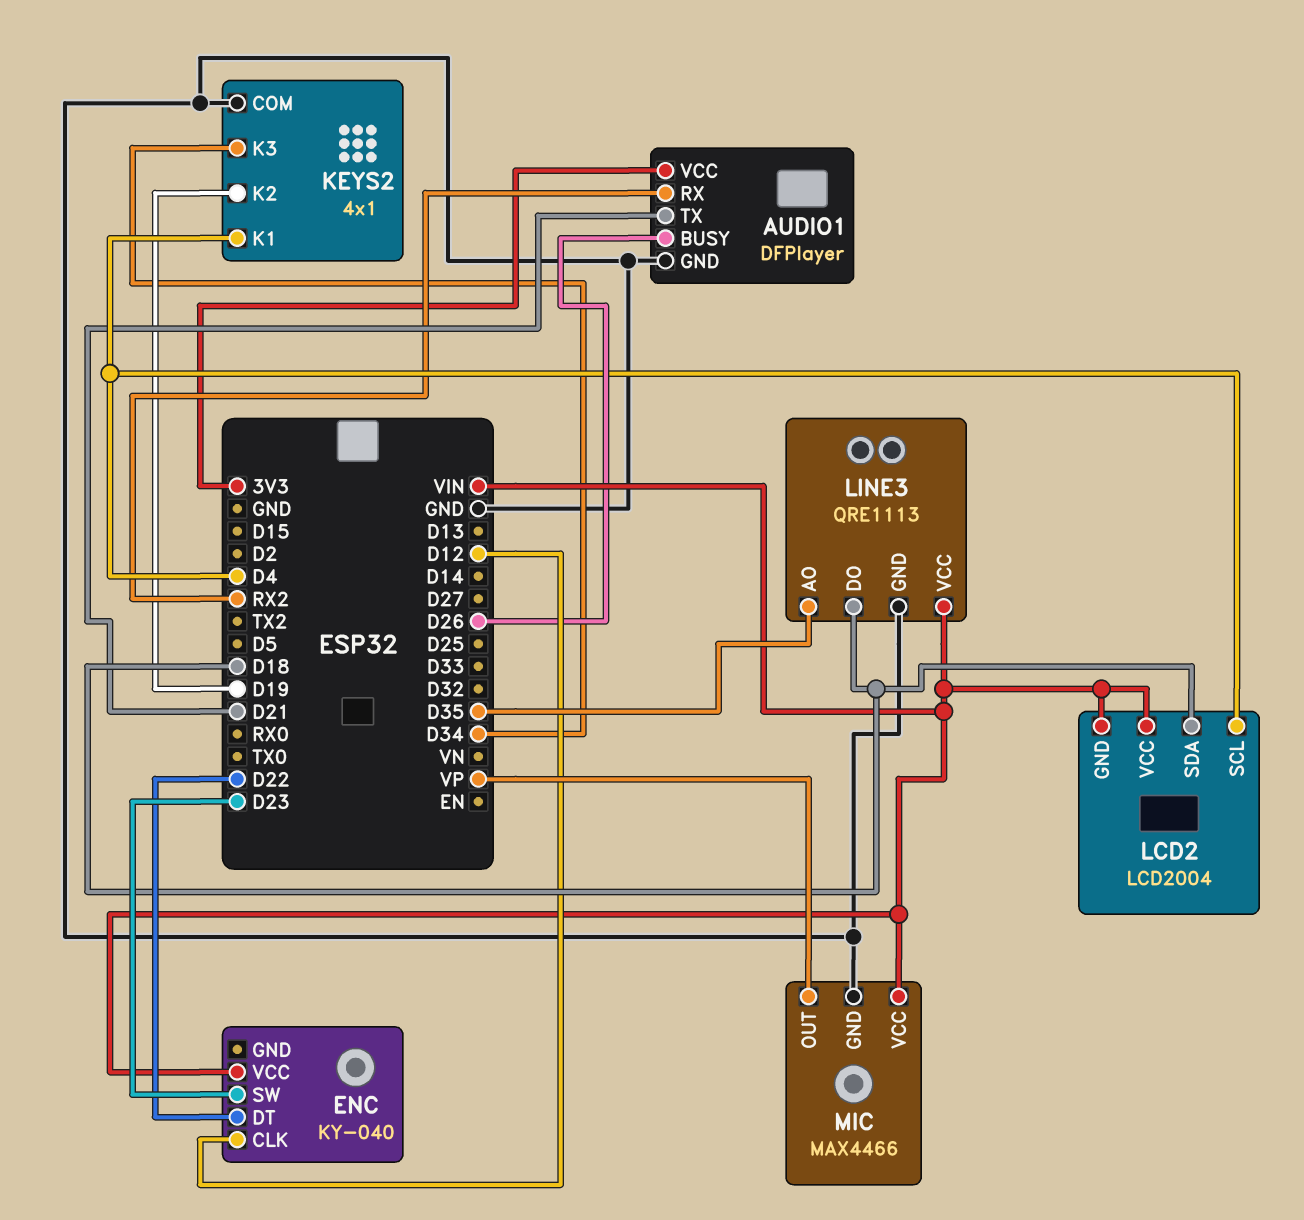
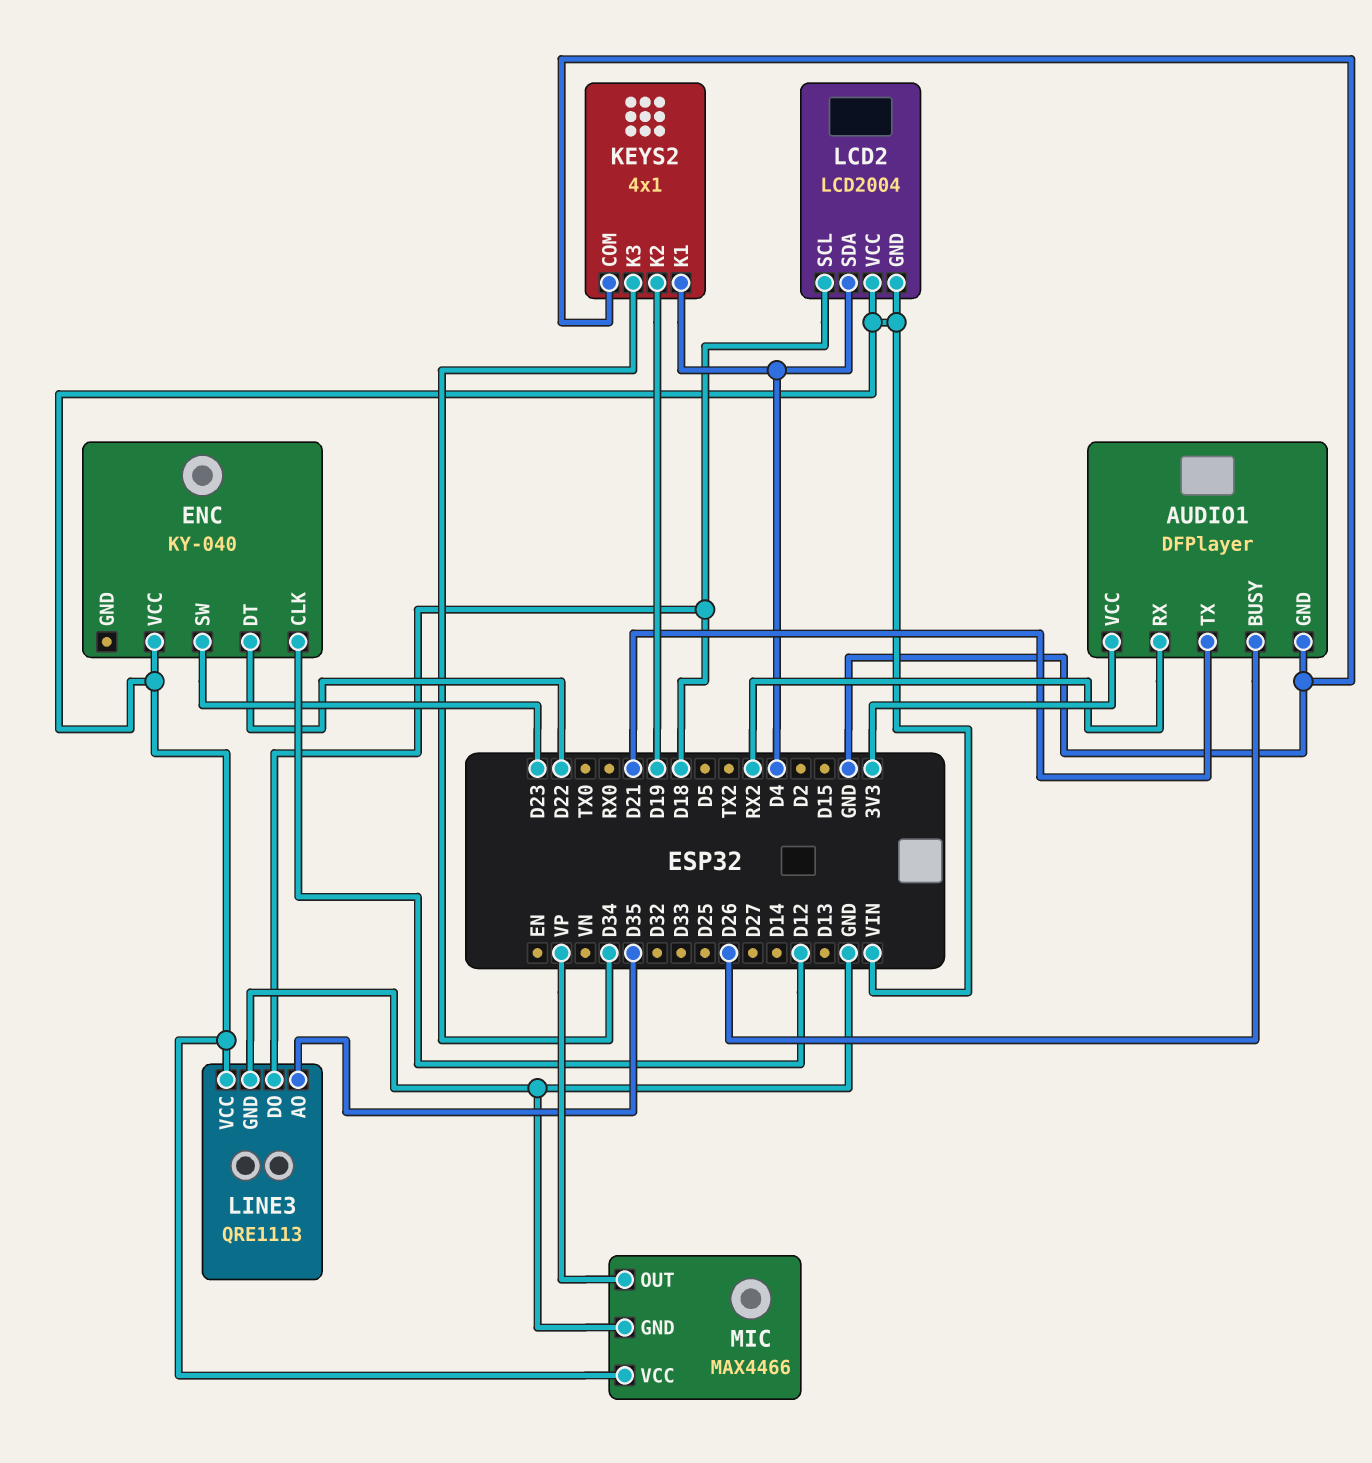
LCD2 pin SCL: D4 -> D18
LCD2 pin SDA: D18 -> D4

